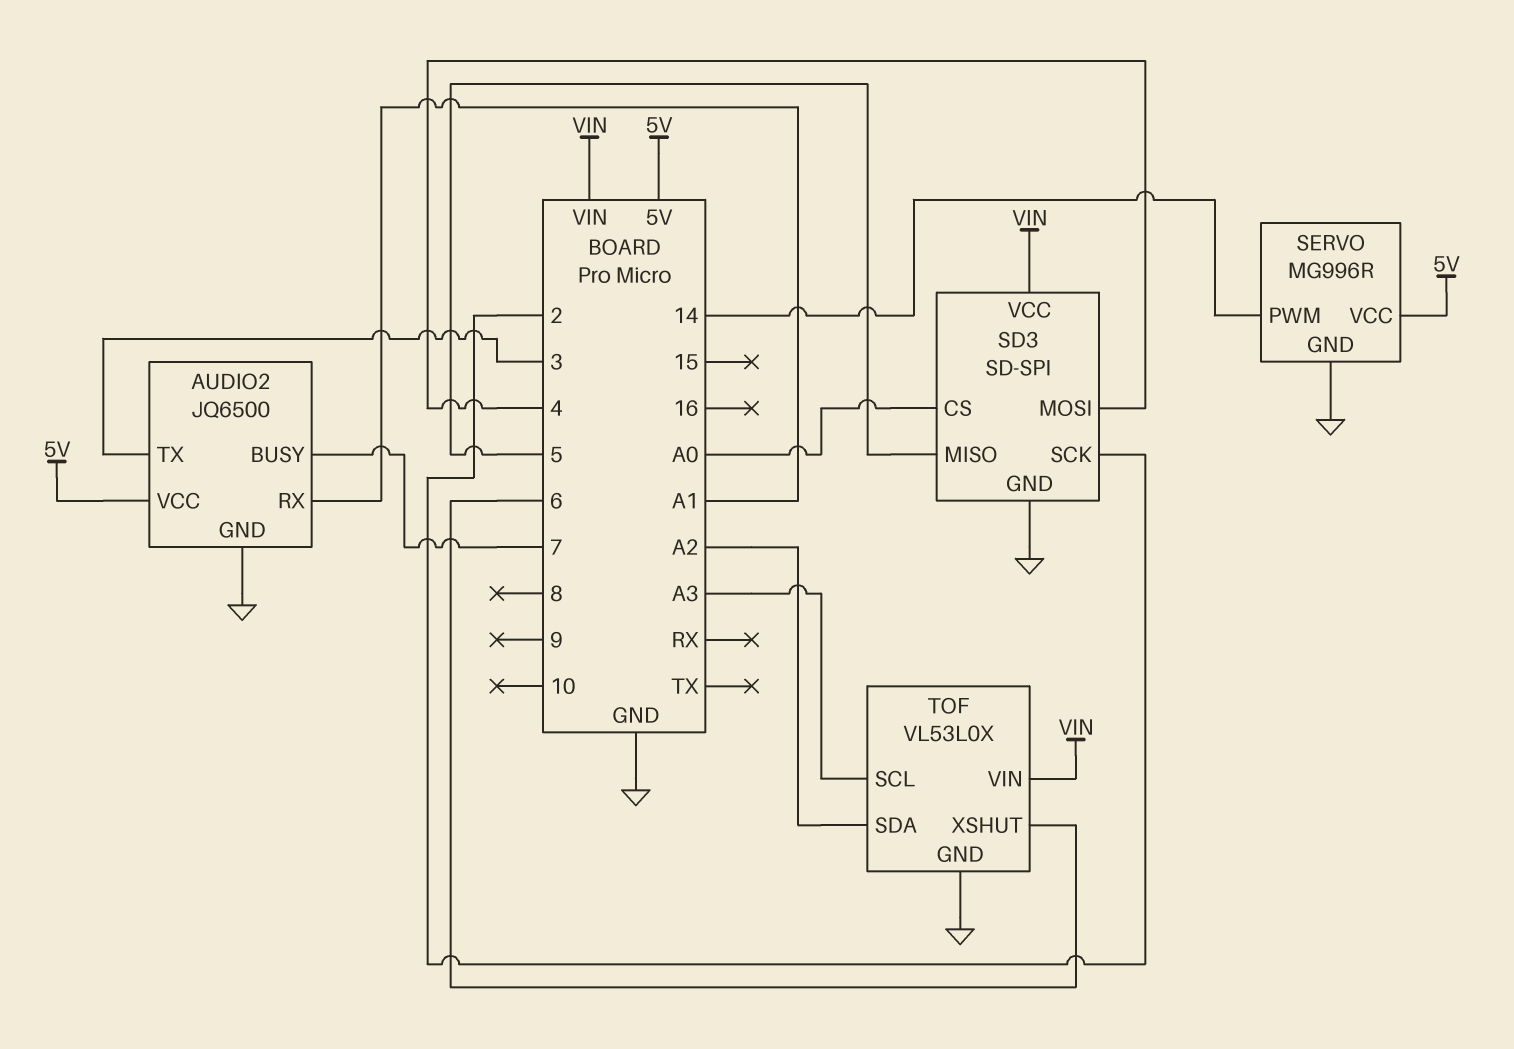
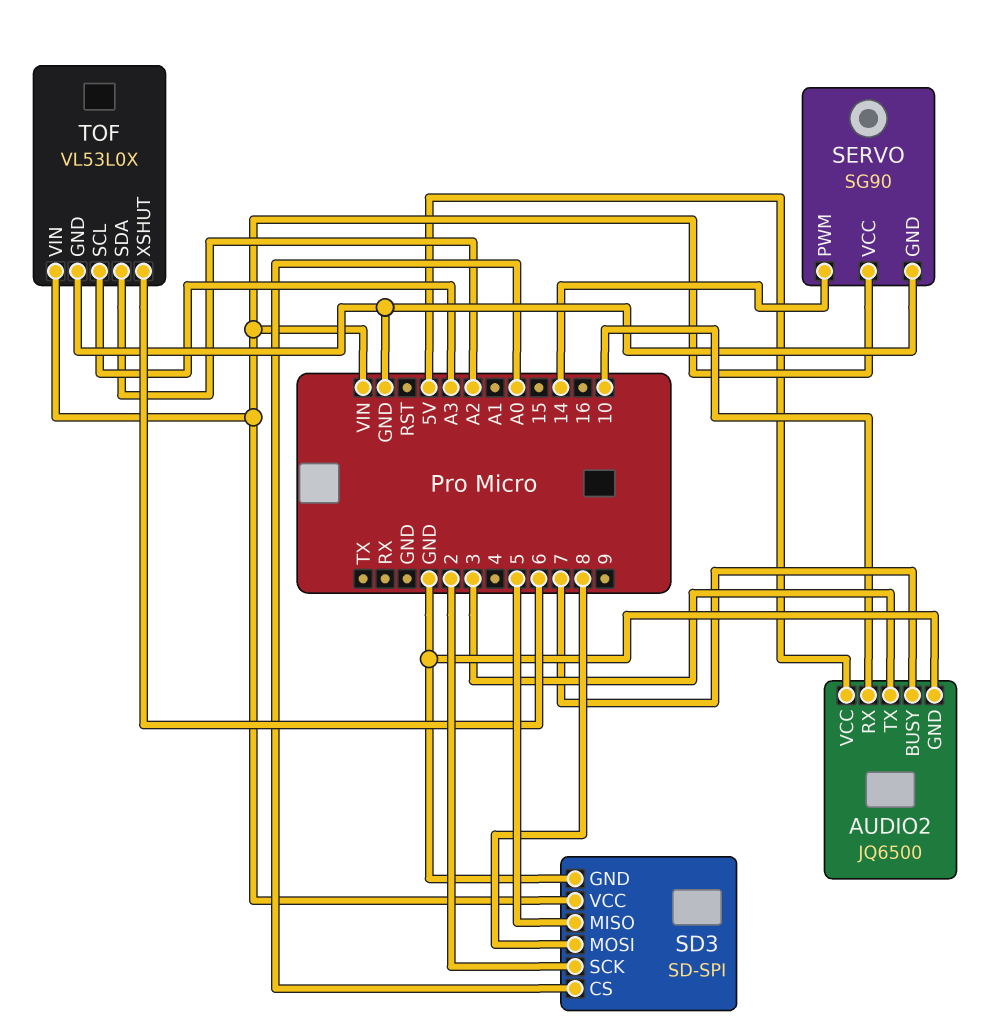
AUDIO2 pin RX: A1 -> 10
SD3 pin MOSI: 4 -> 8
SERVO: MG996R -> SG90
SERVO pin VCC: 5V -> VIN

